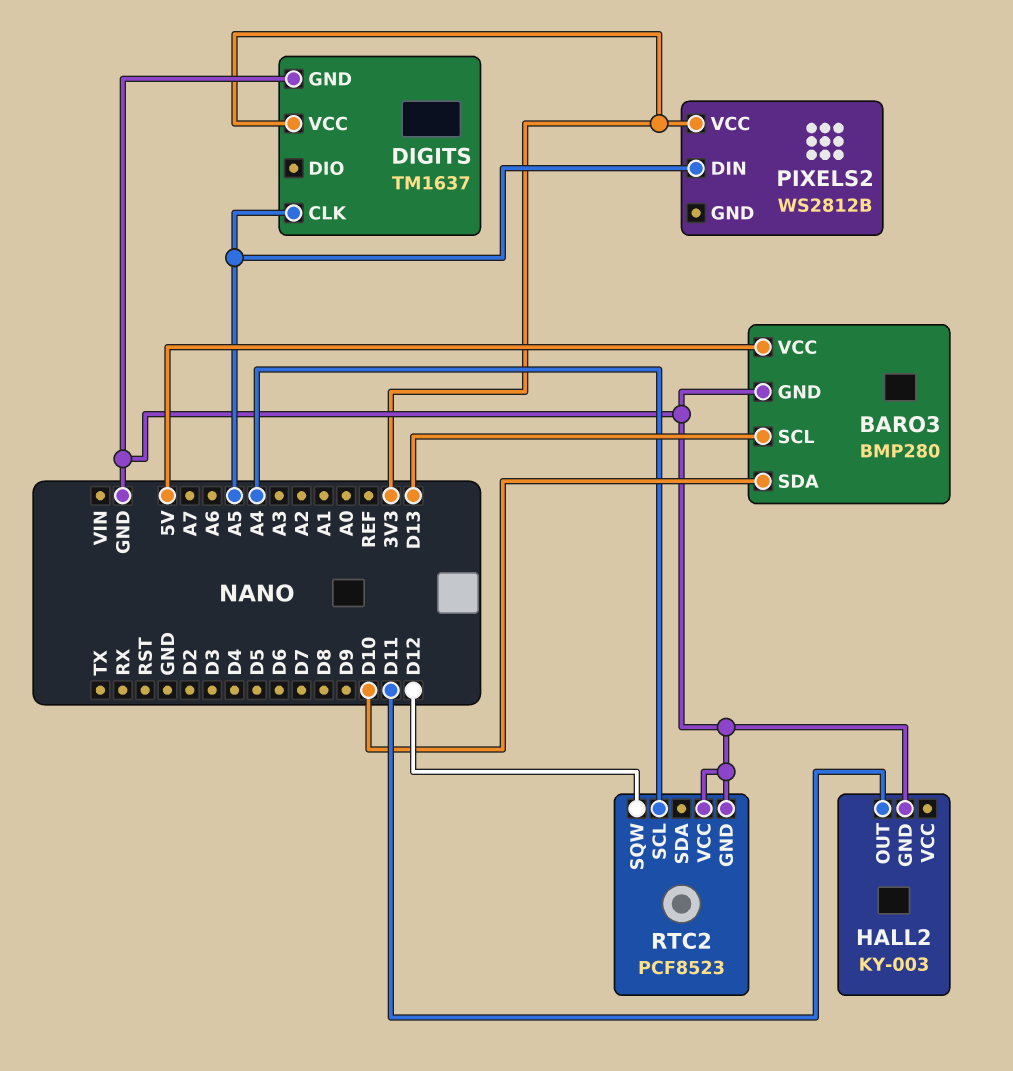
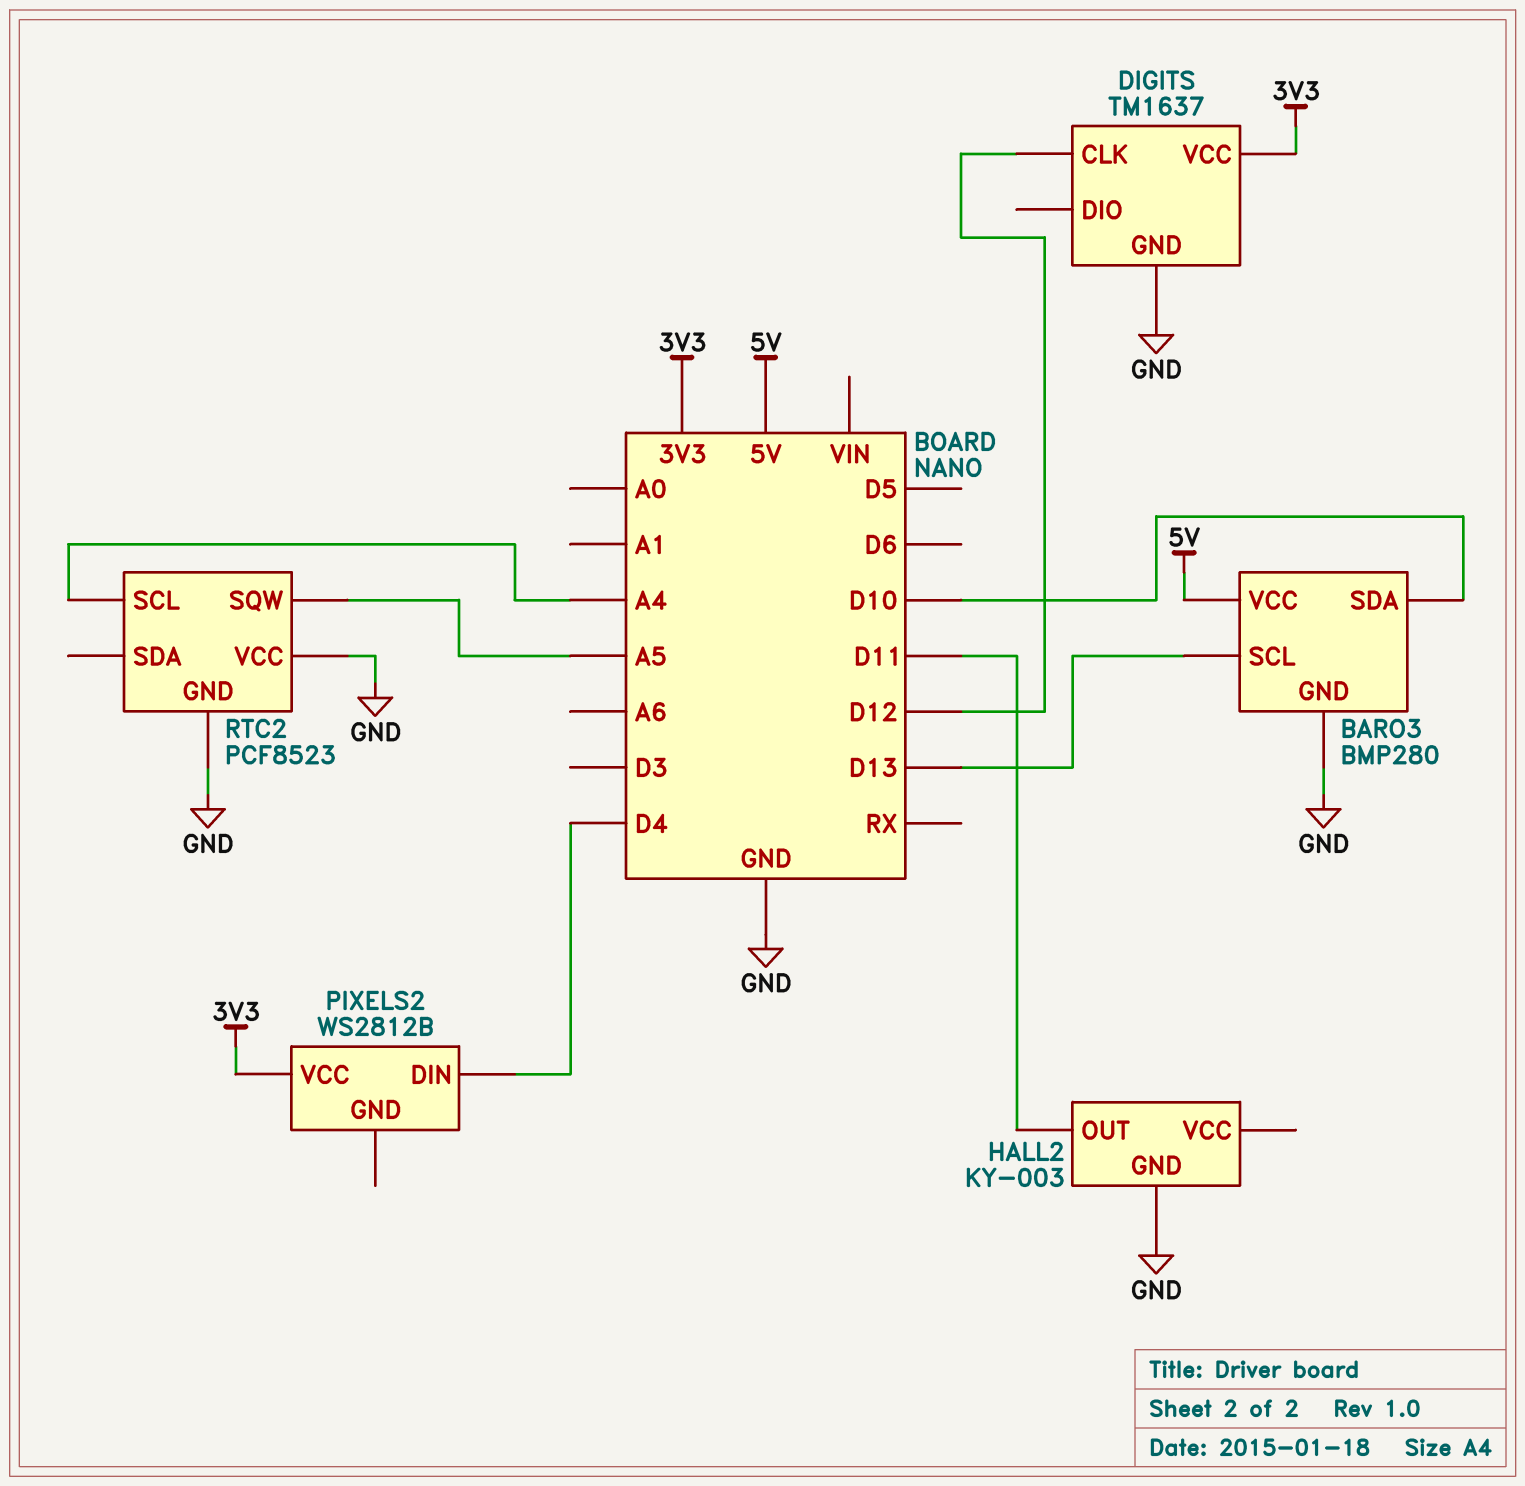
DIGITS pin CLK: A5 -> D12
PIXELS2 pin DIN: A5 -> D4
RTC2 pin SQW: D12 -> A5

